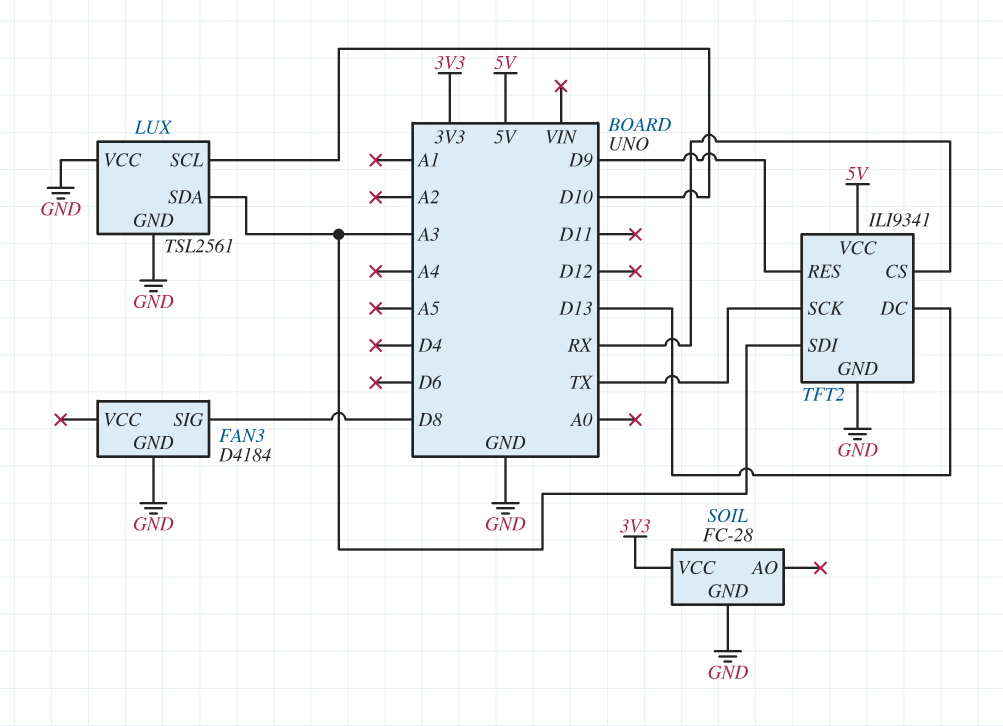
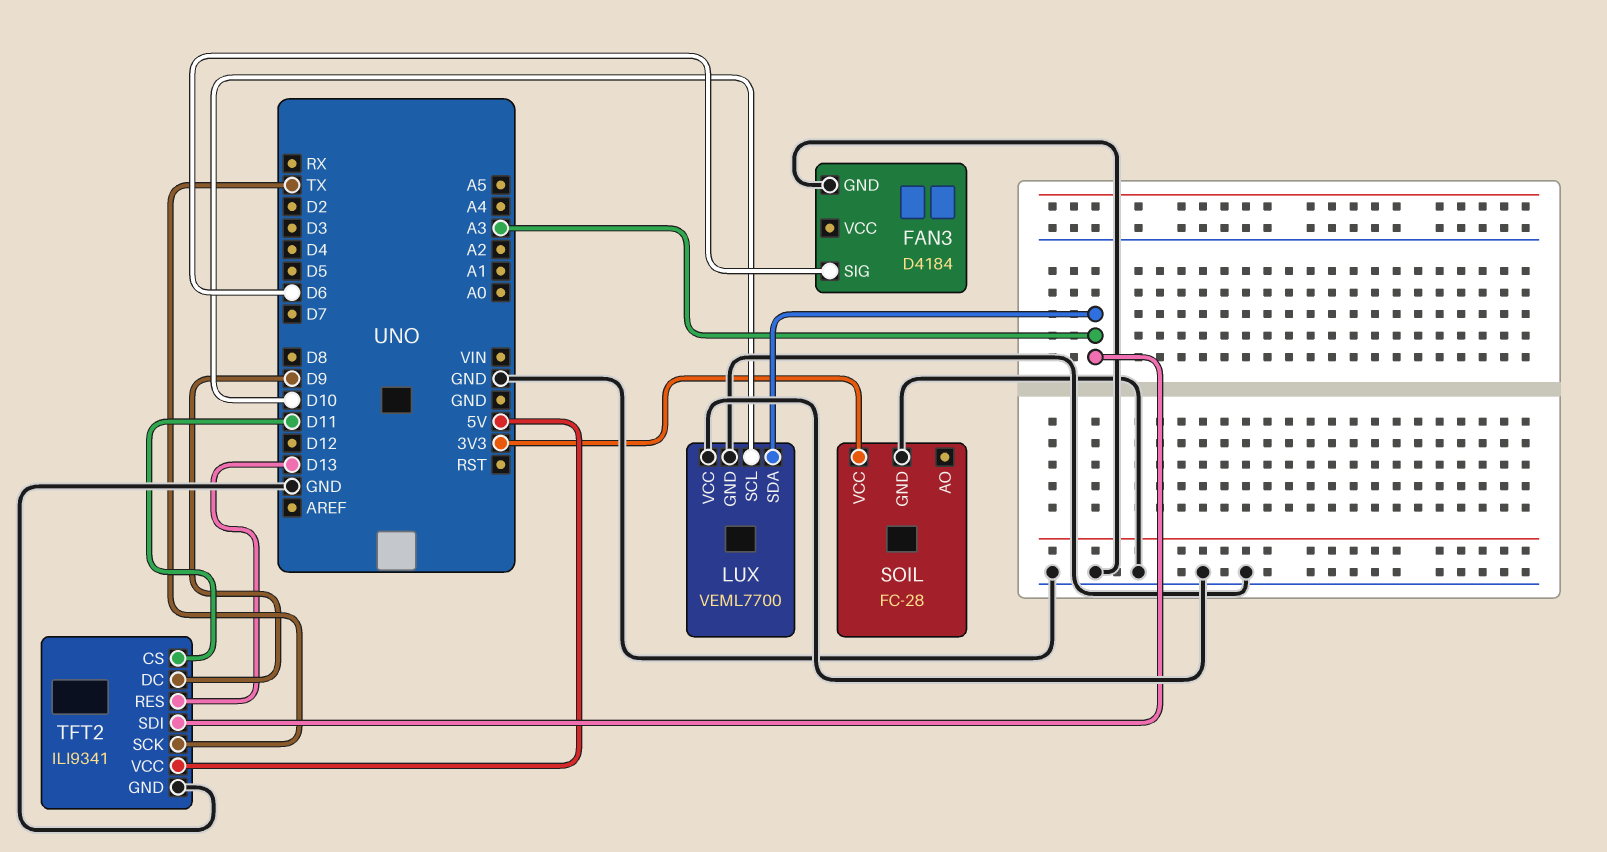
FAN3 pin SIG: D8 -> D6
LUX: TSL2561 -> VEML7700
TFT2 pin CS: RX -> D11
TFT2 pin DC: D13 -> D9
TFT2 pin RES: D9 -> D13

